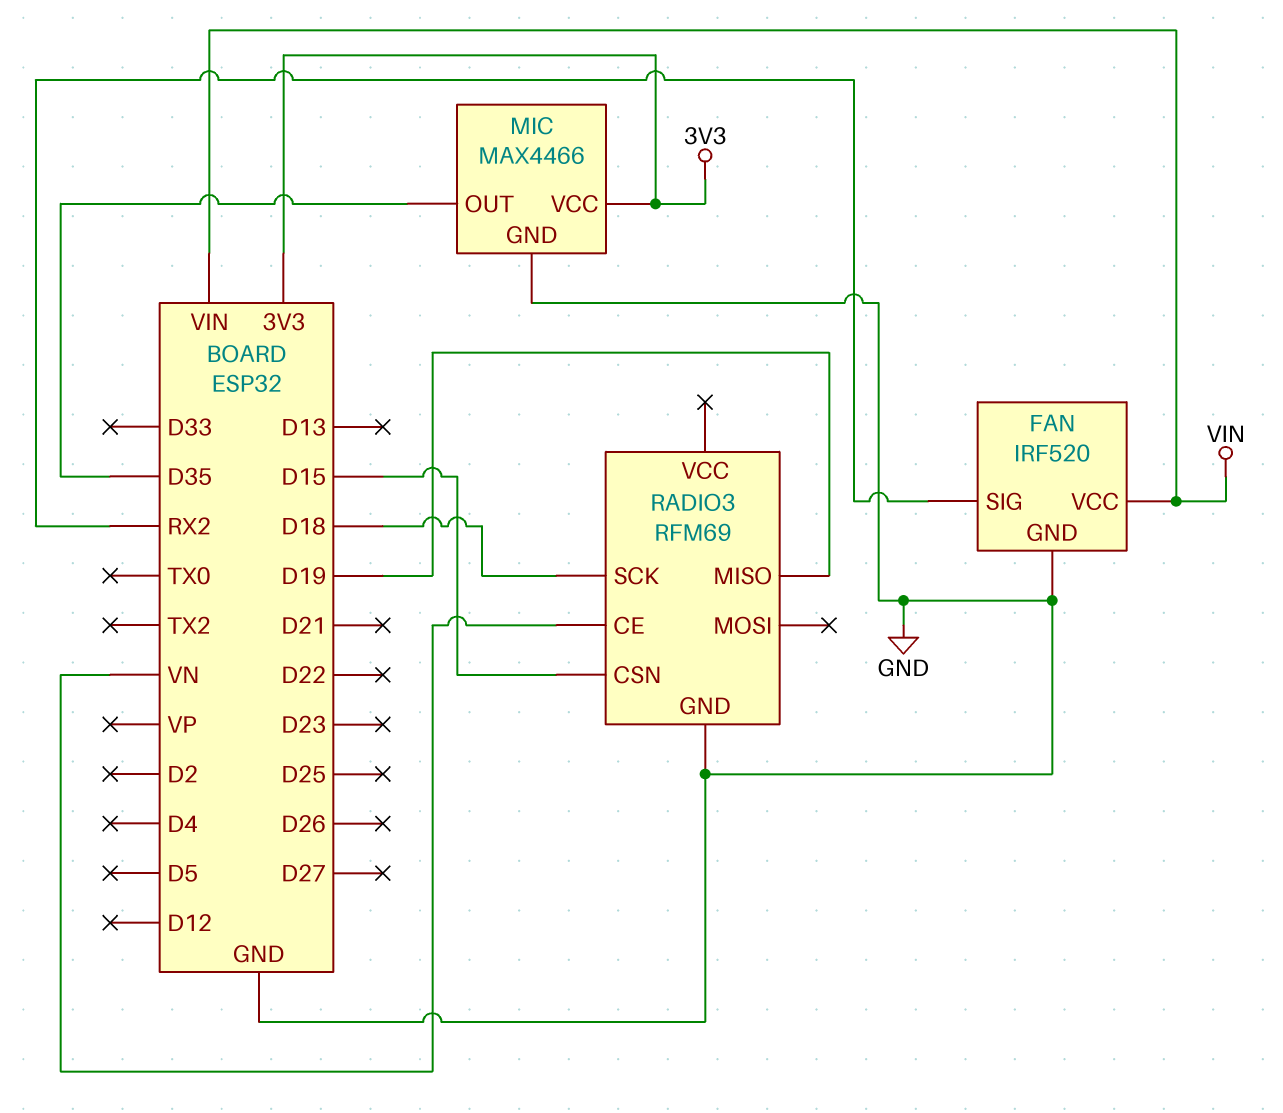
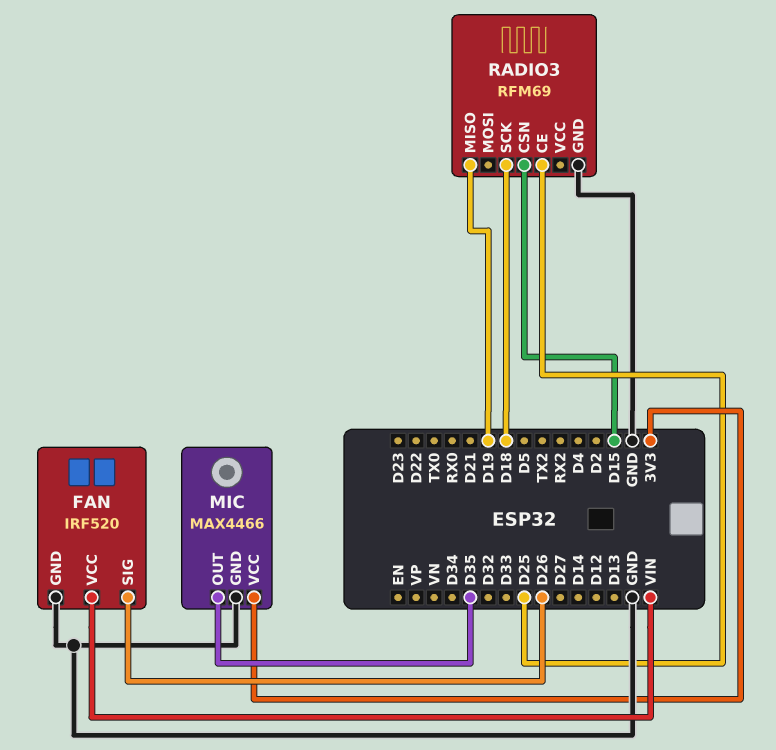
FAN pin SIG: RX2 -> D26
RADIO3 pin CE: VN -> D25

